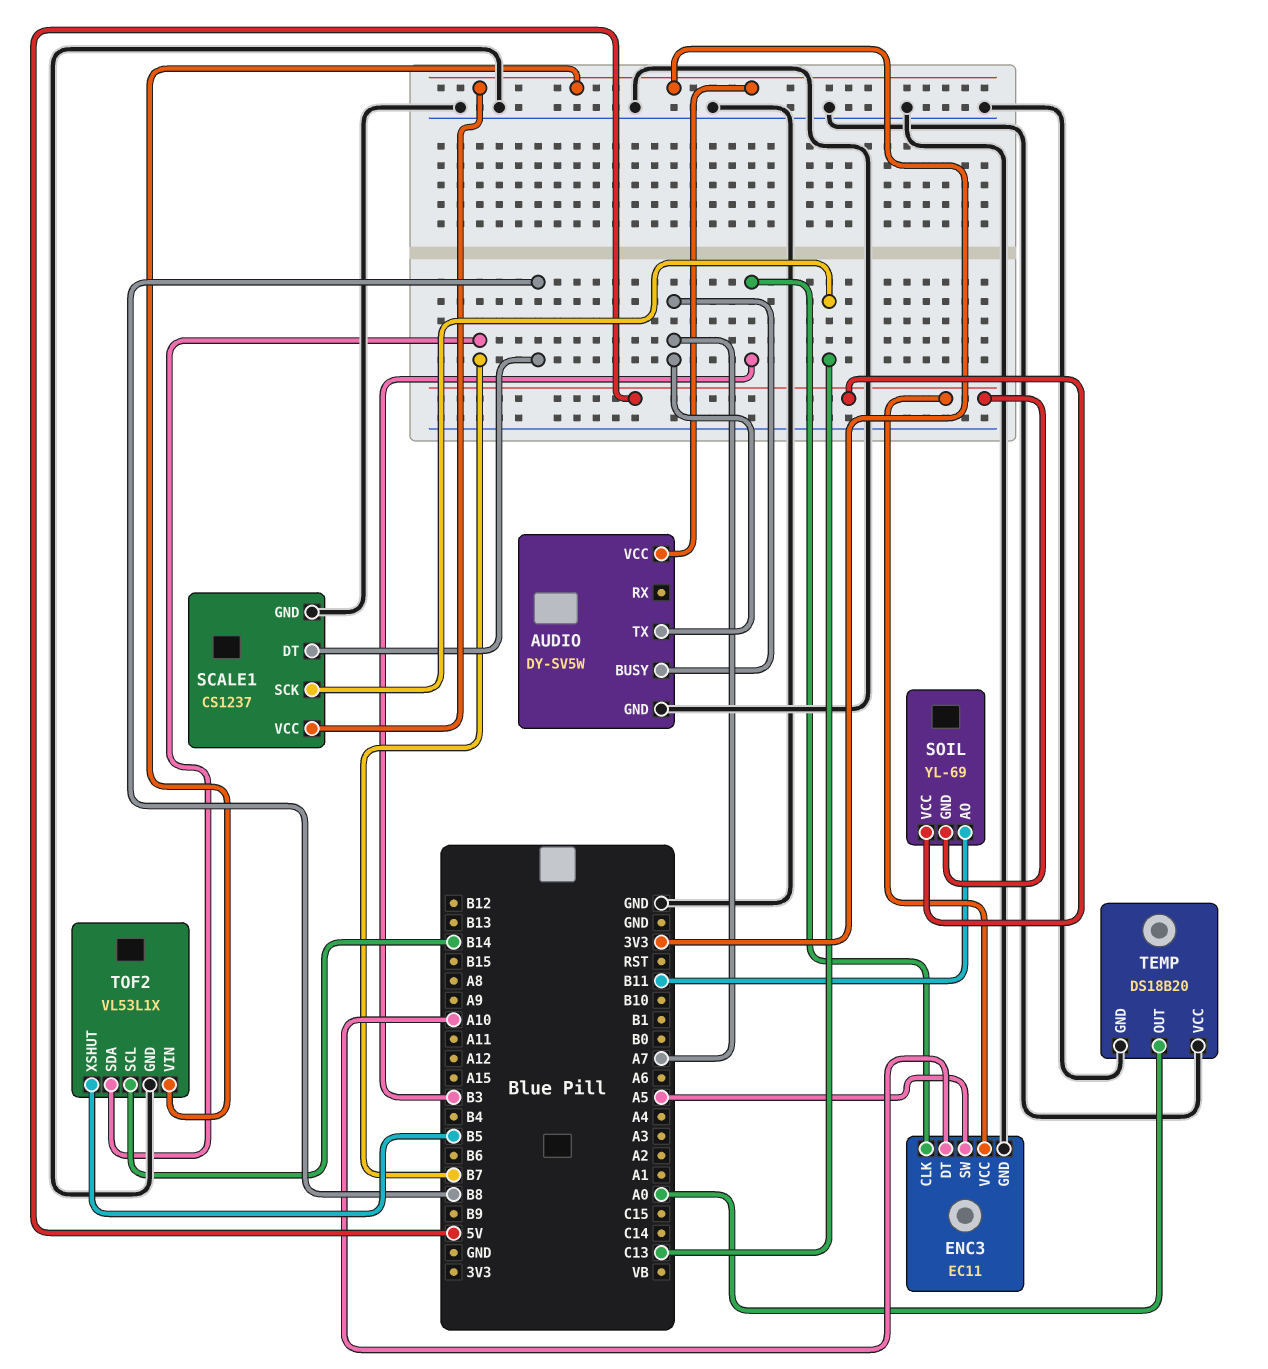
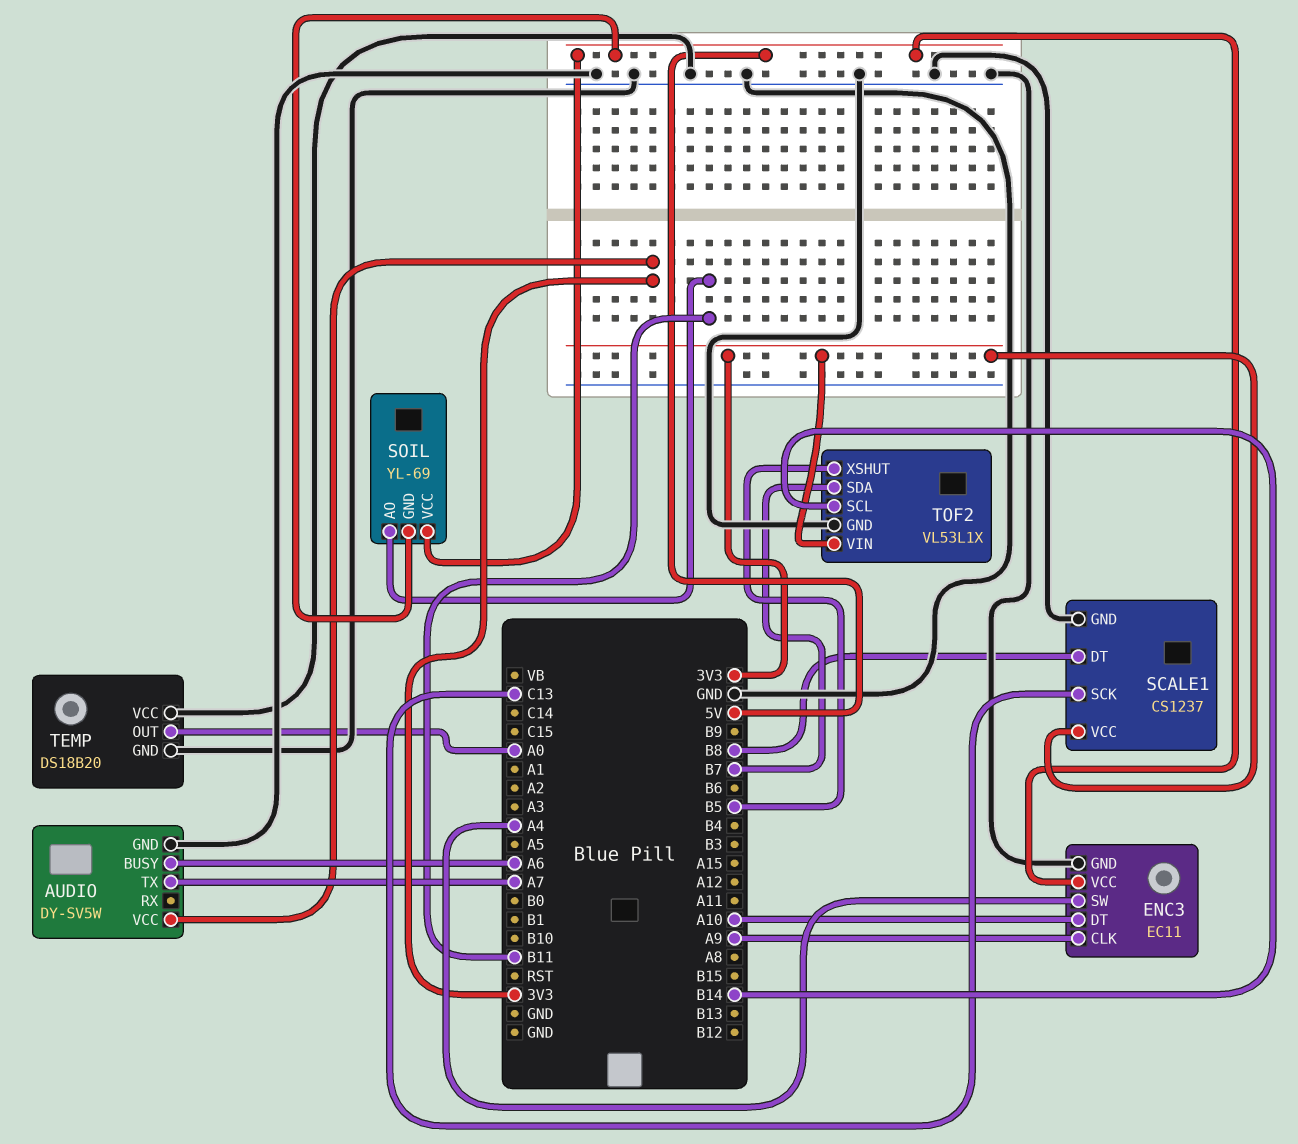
AUDIO pin BUSY: A7 -> A6
ENC3 pin CLK: B3 -> A9
ENC3 pin SW: A5 -> A4

